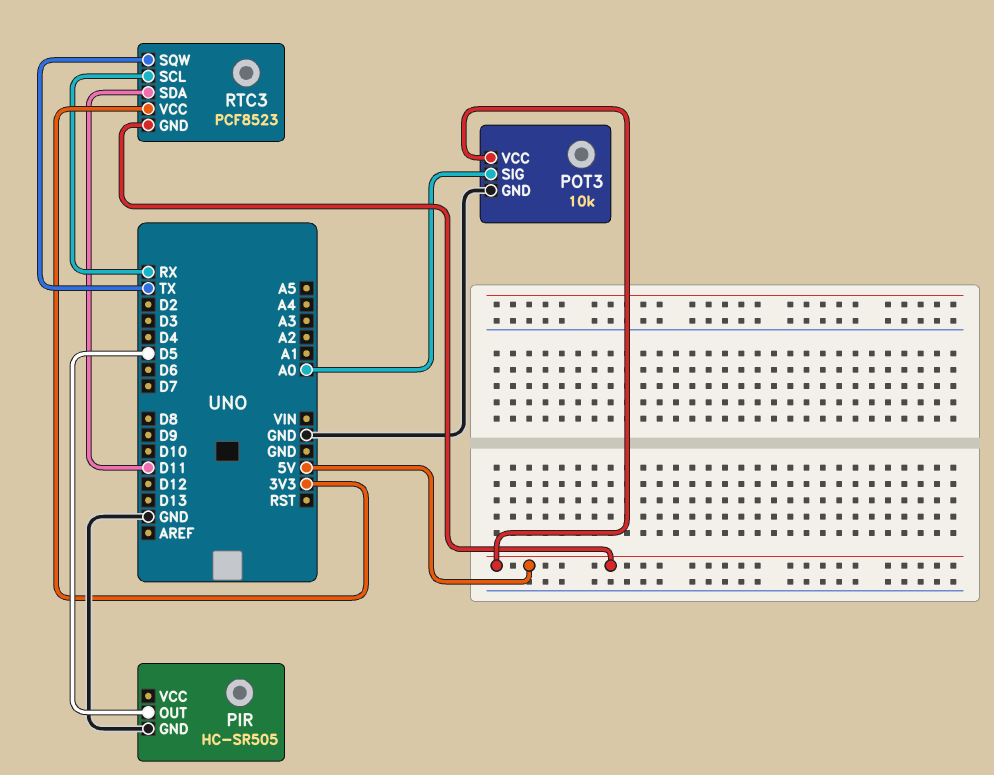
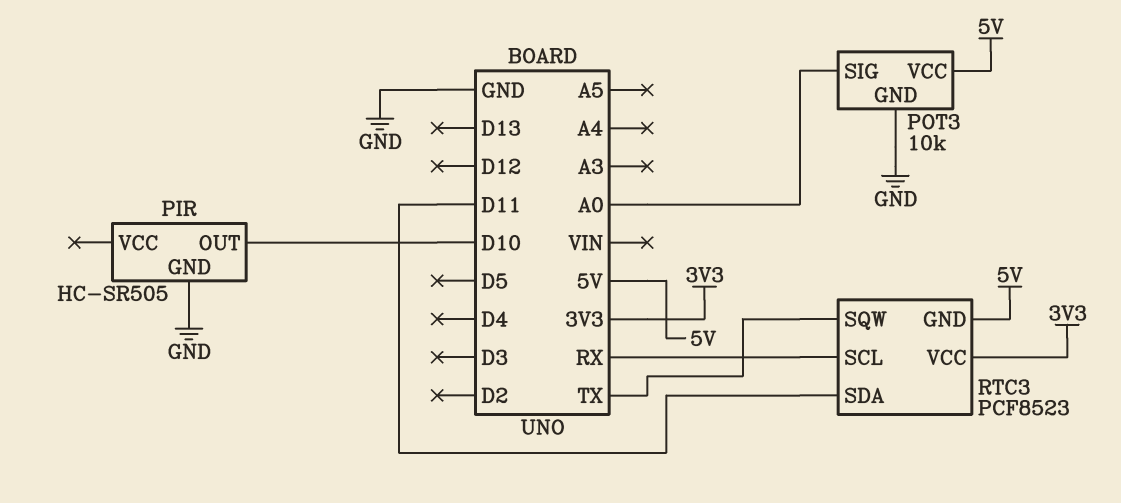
PIR pin OUT: D5 -> D10

